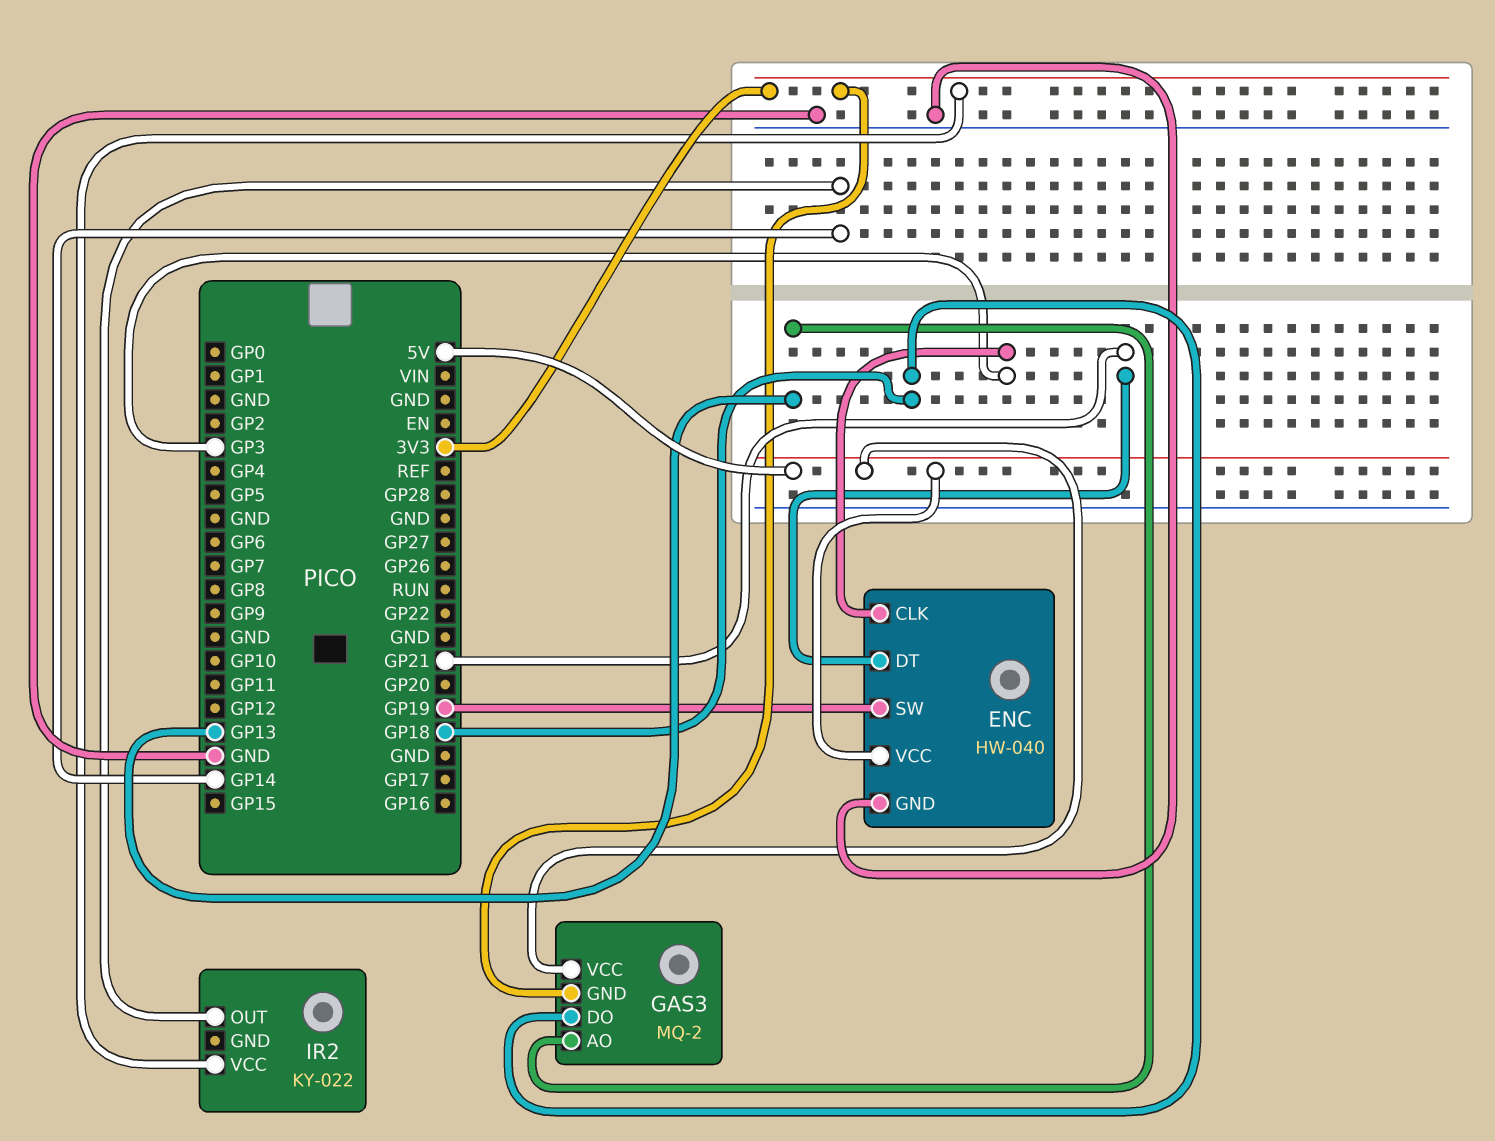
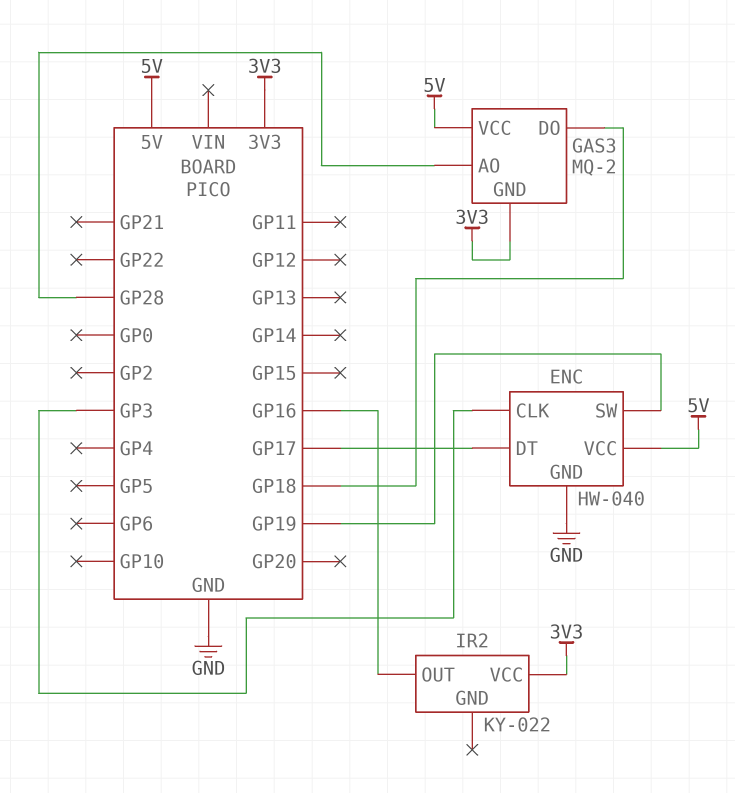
ENC pin DT: GP21 -> GP17
GAS3 pin AO: GP13 -> GP28
IR2 pin OUT: GP14 -> GP16

